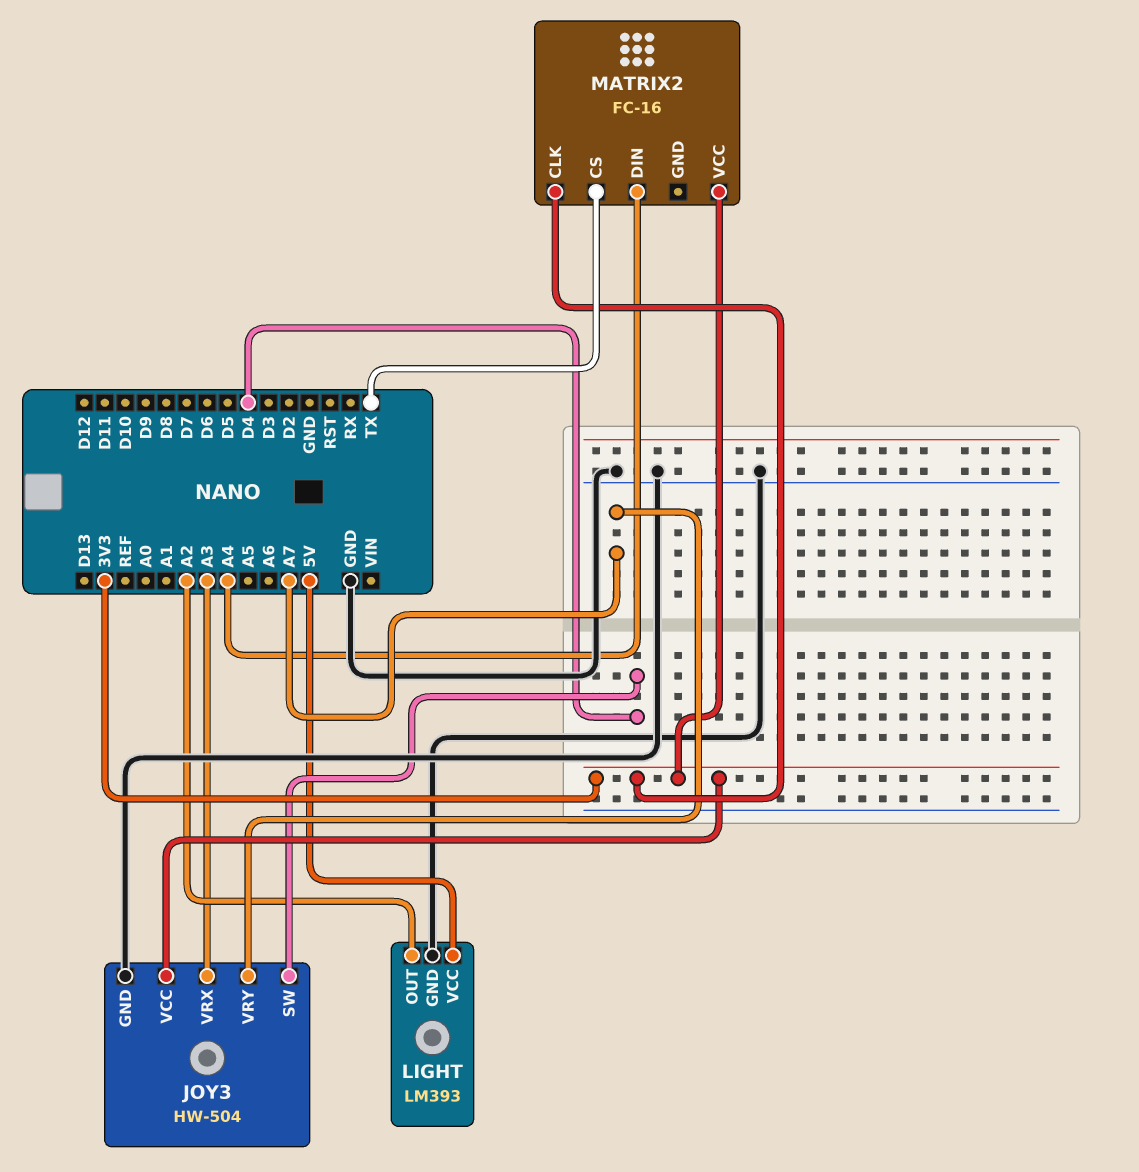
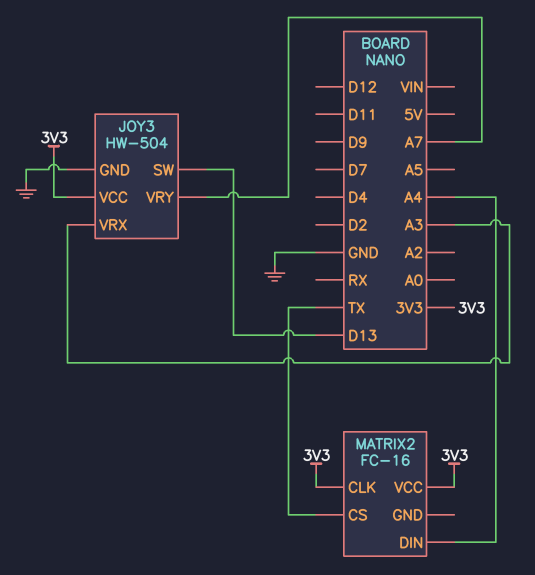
JOY3 pin SW: D4 -> D13
LIGHT: LM393 -> none
LIGHT pin GND: GND -> none
LIGHT pin OUT: A2 -> none
LIGHT pin VCC: 5V -> none

